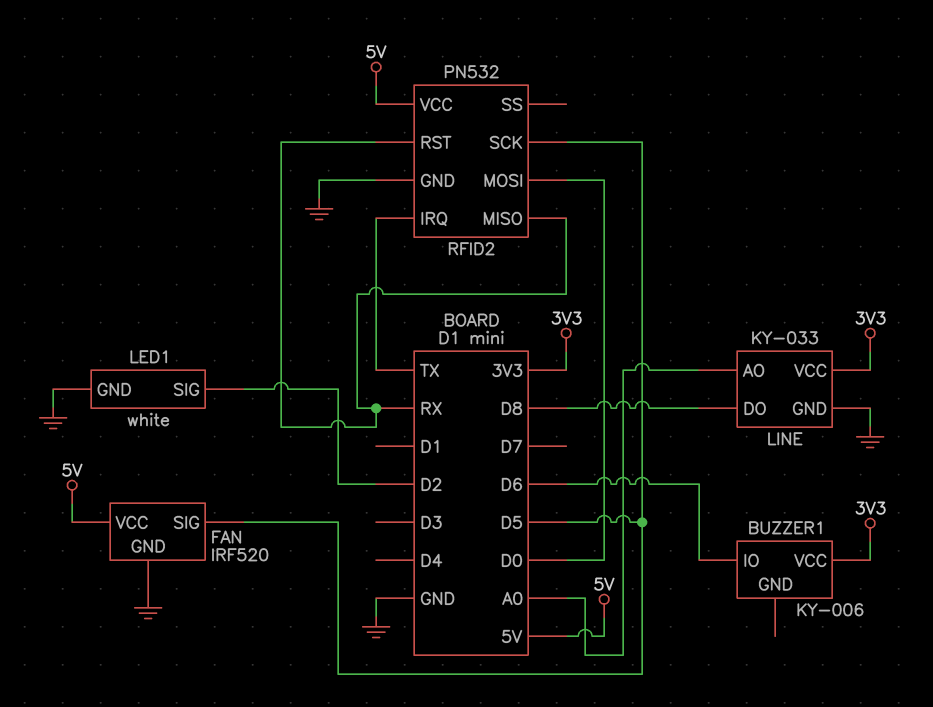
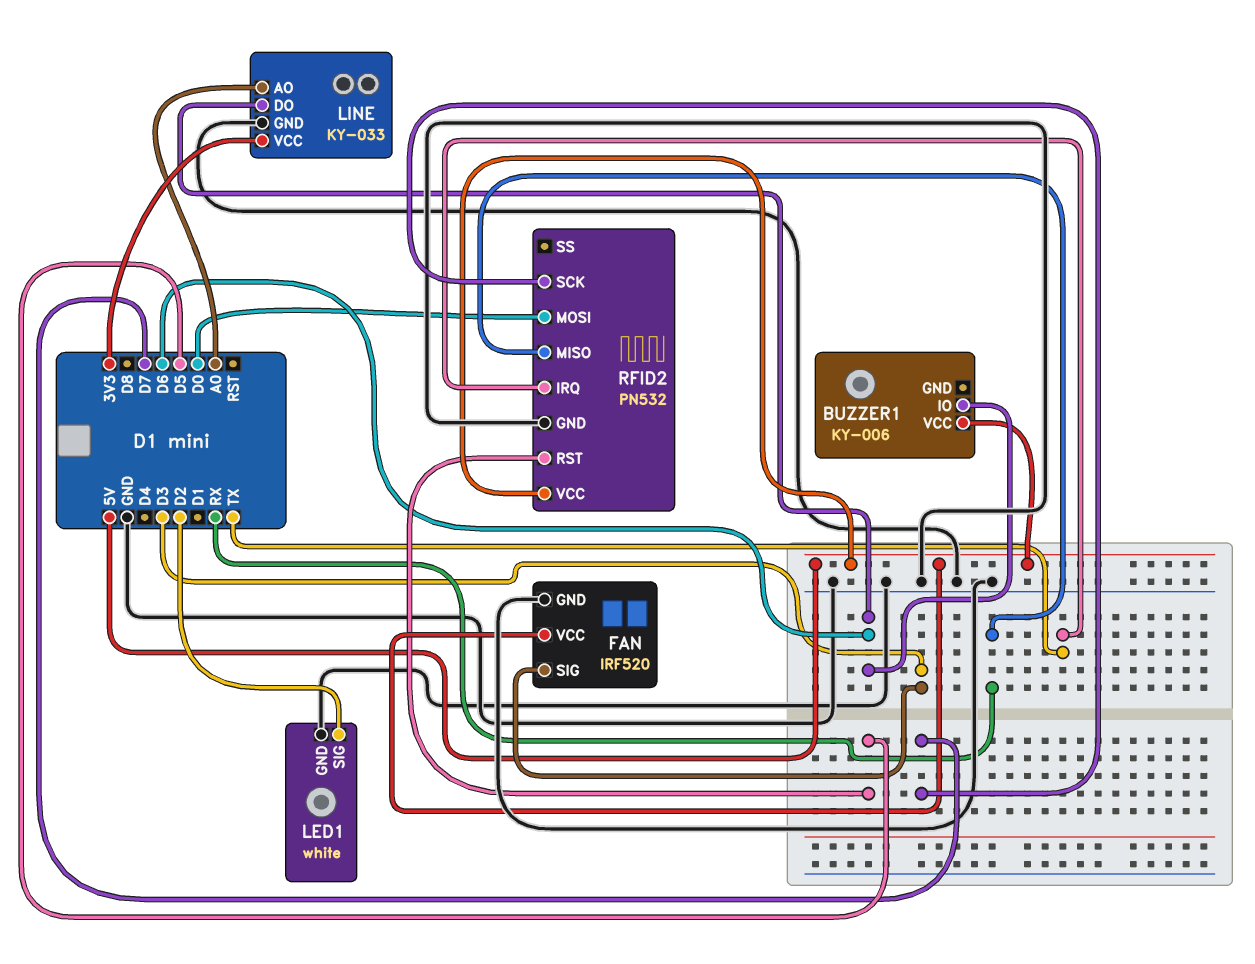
BUZZER1 pin VCC: 3V3 -> 5V
FAN pin SIG: D5 -> D3
LINE pin DO: D8 -> D6
RFID2 pin RST: RX -> D5
RFID2 pin SCK: D5 -> D7

